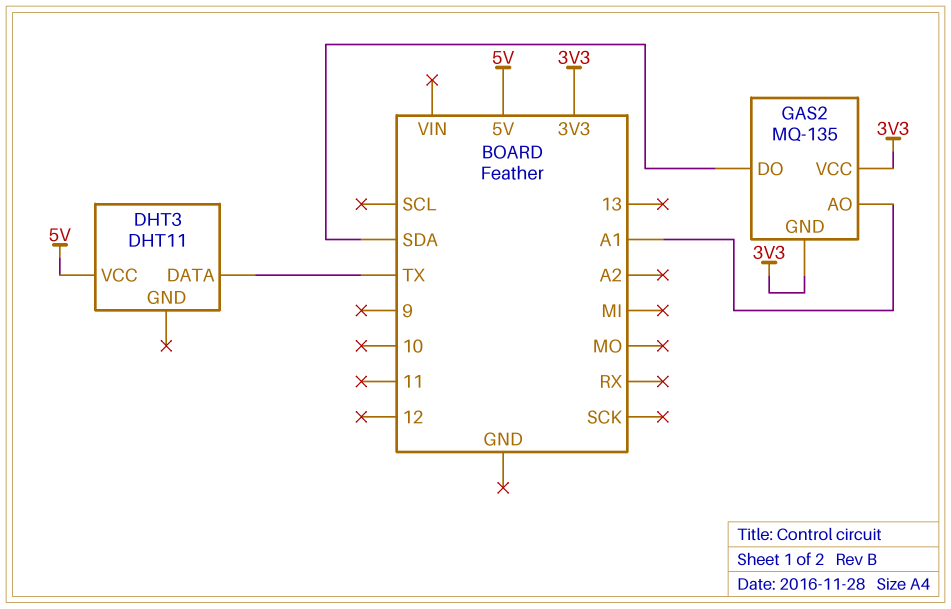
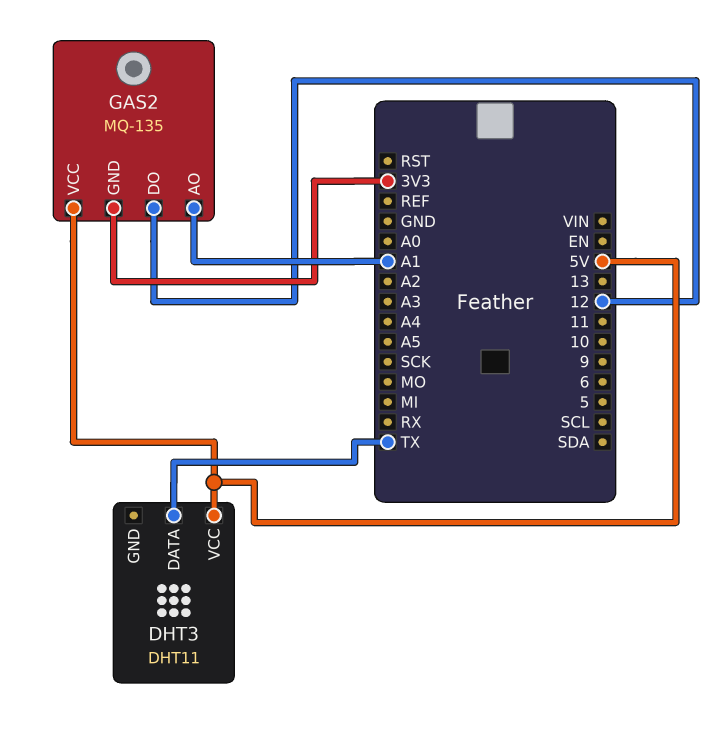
GAS2 pin DO: SDA -> 12
GAS2 pin VCC: 3V3 -> 5V

